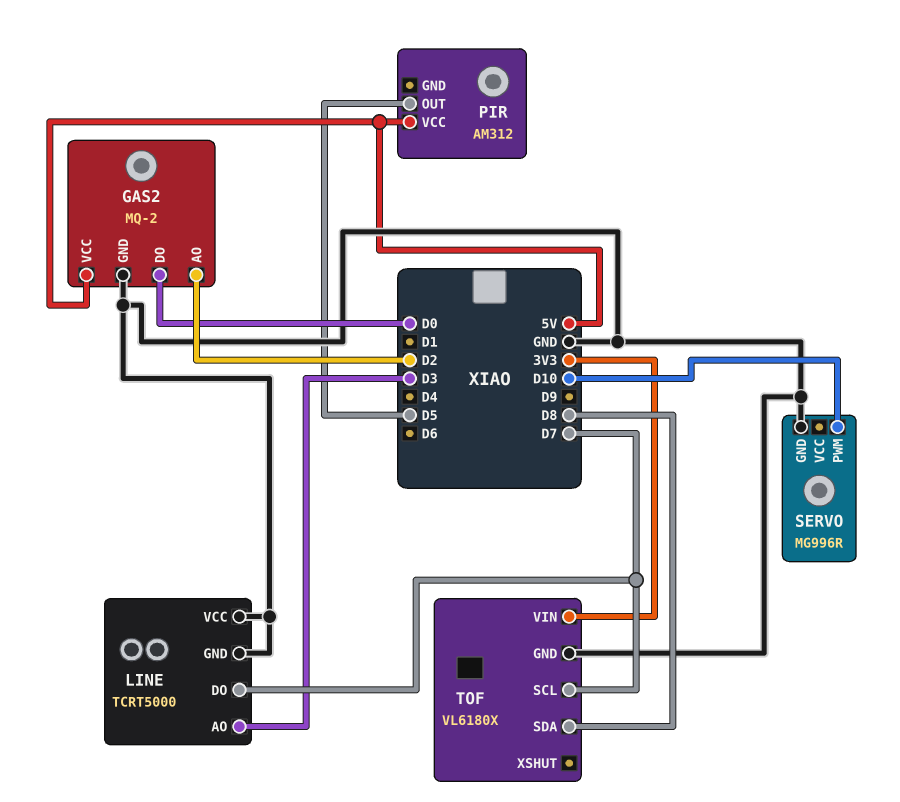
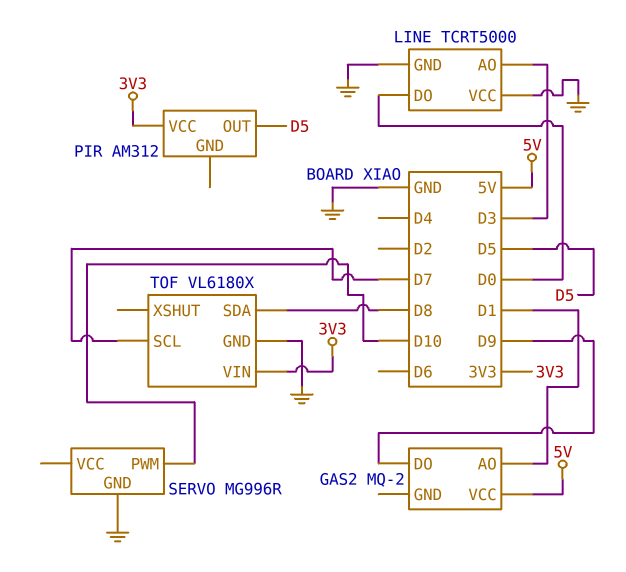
GAS2 pin AO: D2 -> D1
GAS2 pin DO: D0 -> D9
GAS2 pin GND: GND -> none
LINE pin DO: D7 -> D0
PIR pin VCC: 5V -> 3V3

